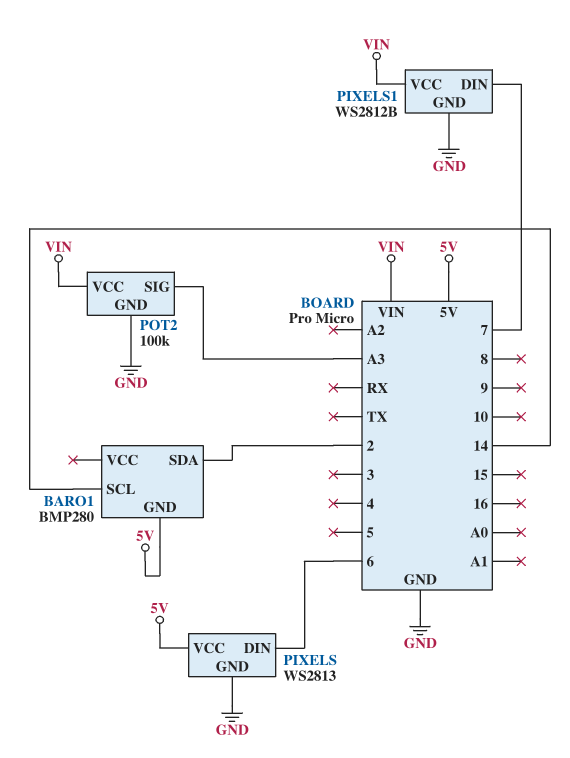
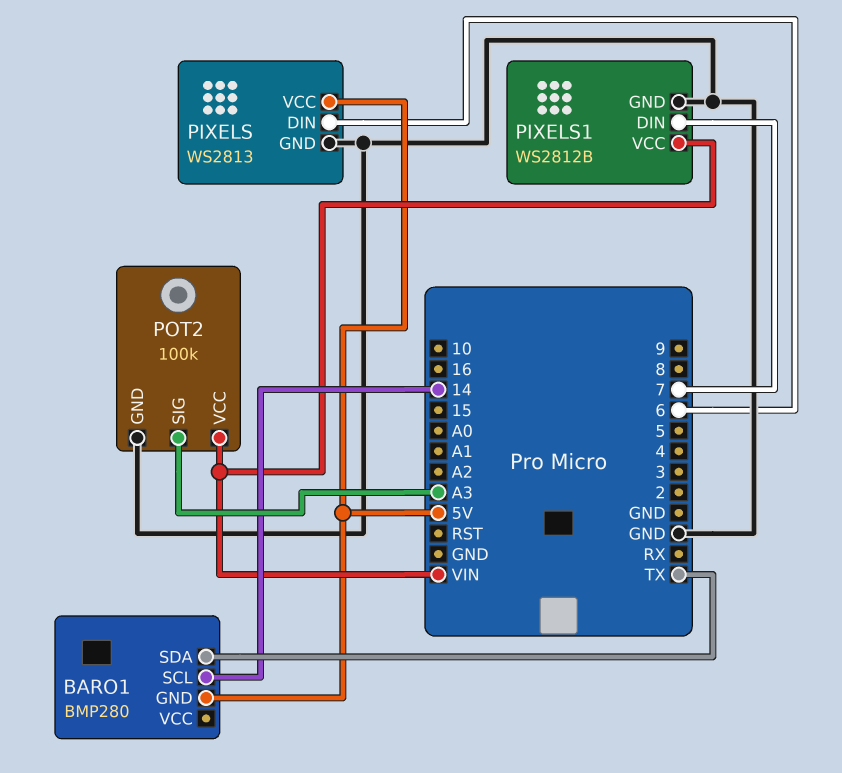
BARO1 pin SDA: 2 -> TX

